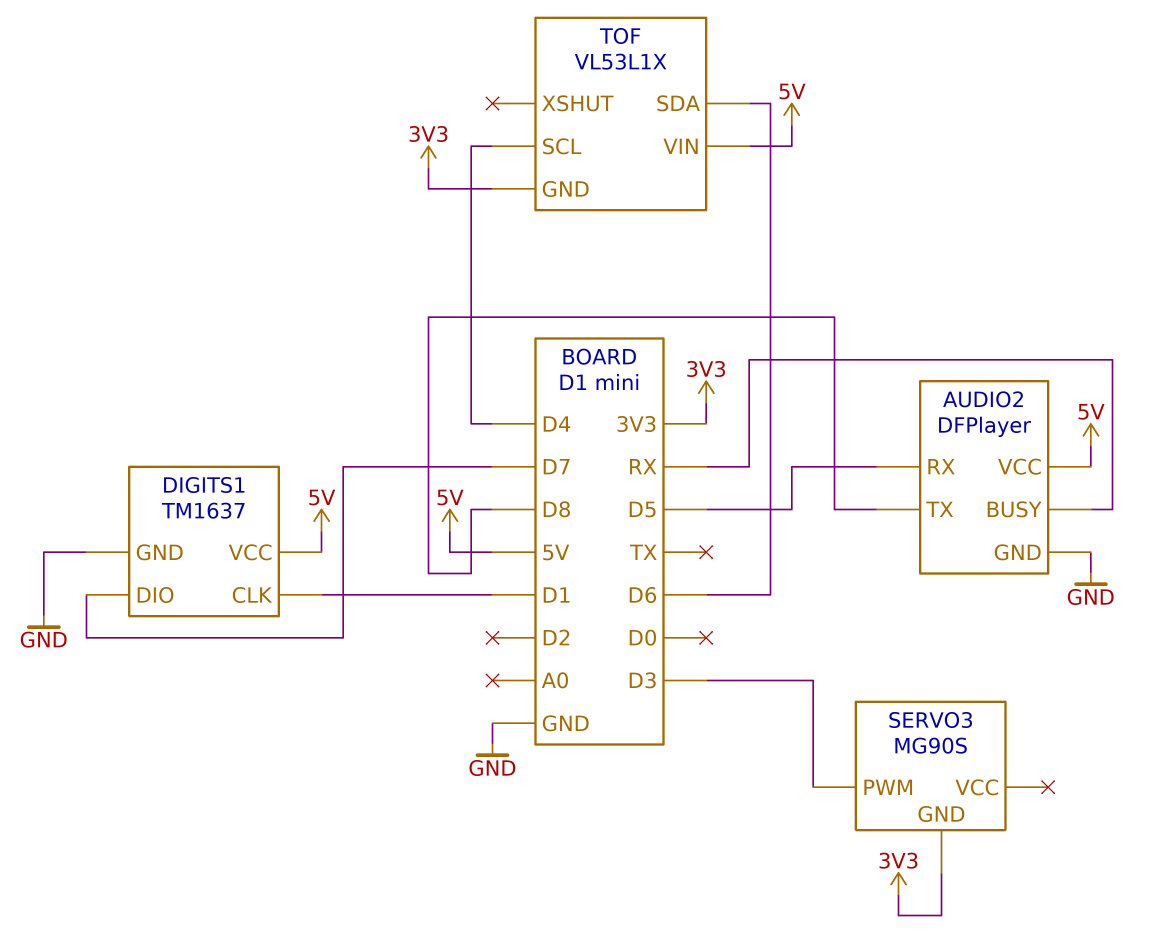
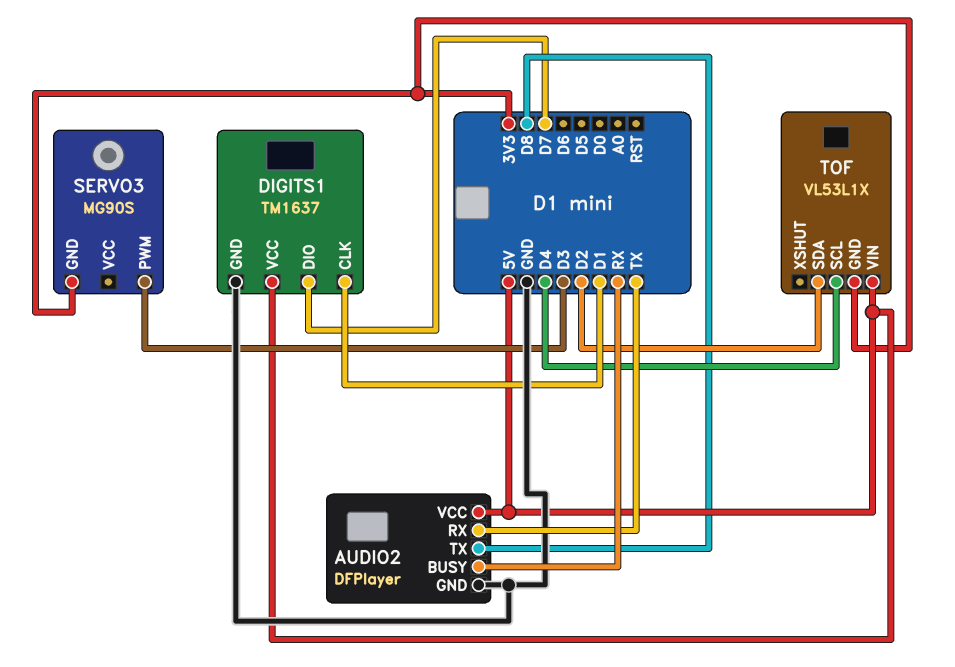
AUDIO2 pin RX: D5 -> TX
TOF pin SDA: D6 -> D2

